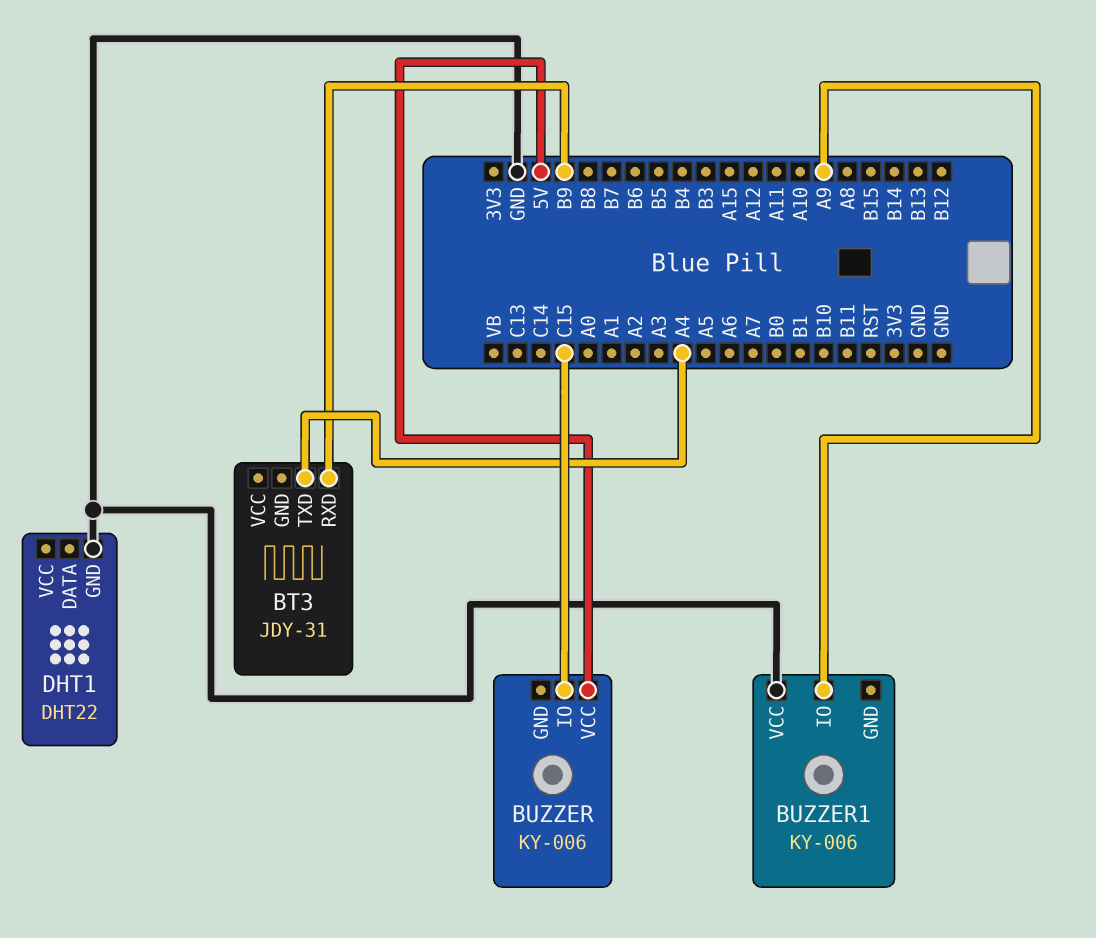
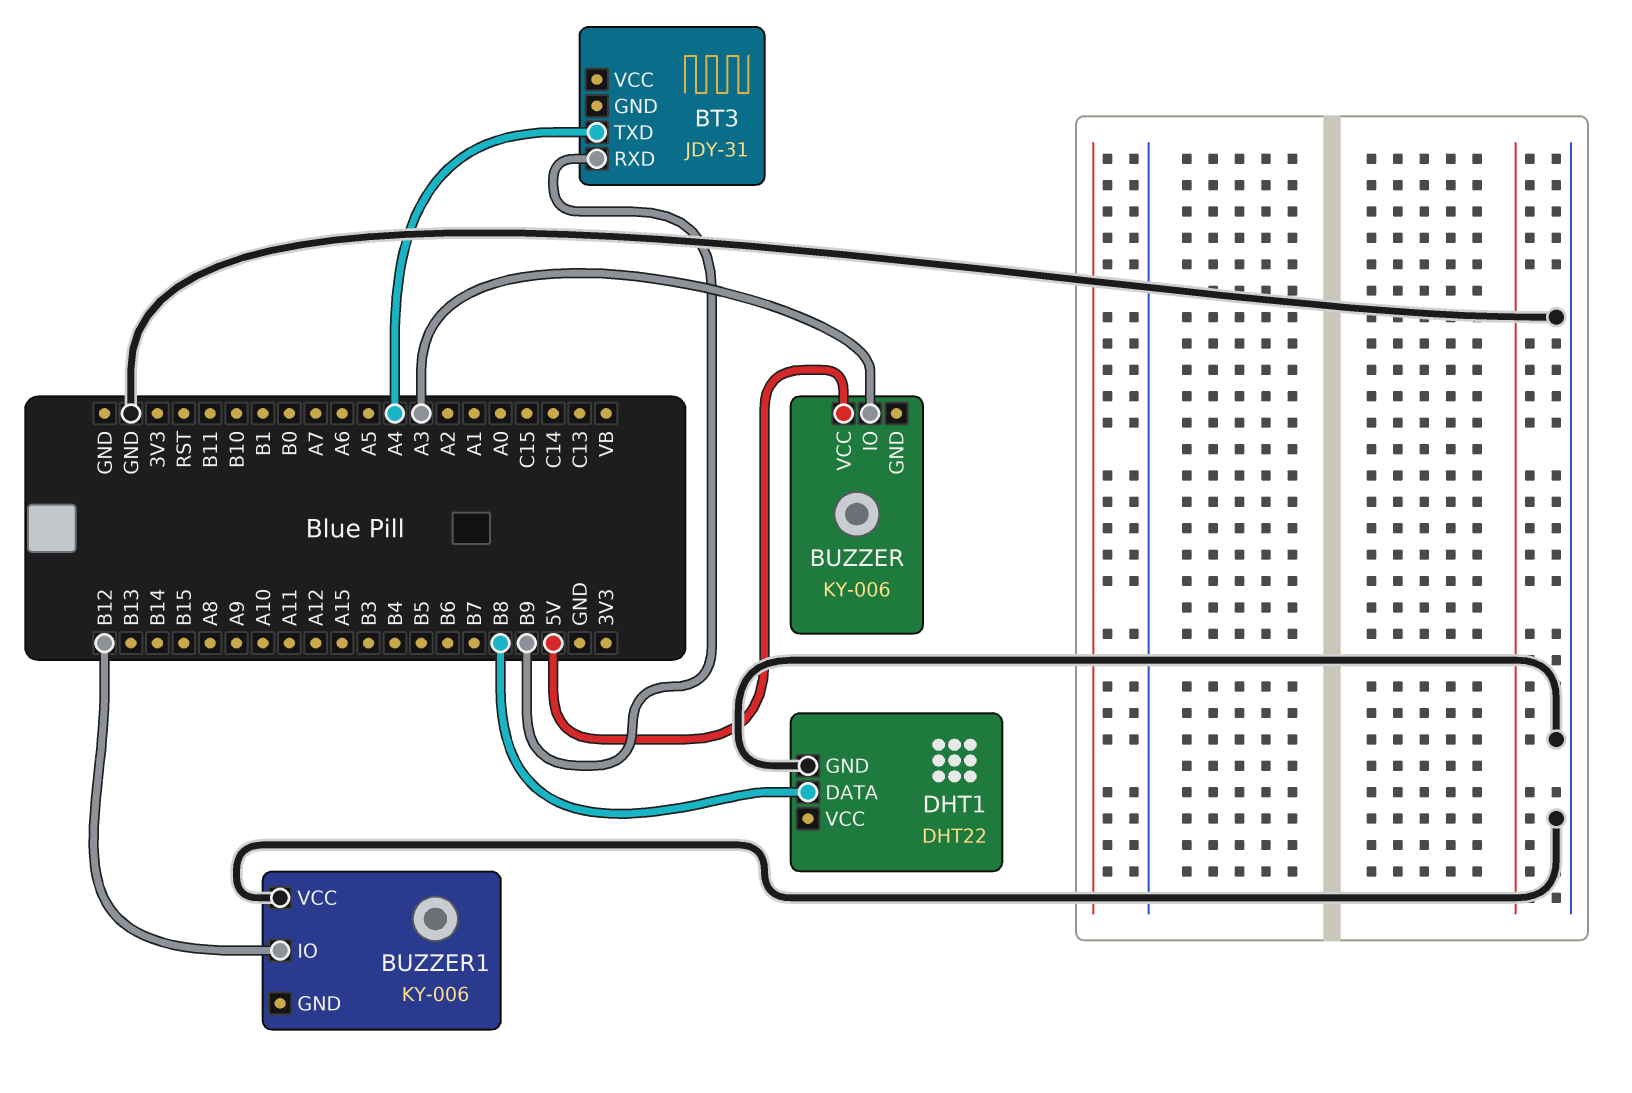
BUZZER pin IO: C15 -> A3
BUZZER1 pin IO: A9 -> B12
DHT1 pin DATA: none -> B8

